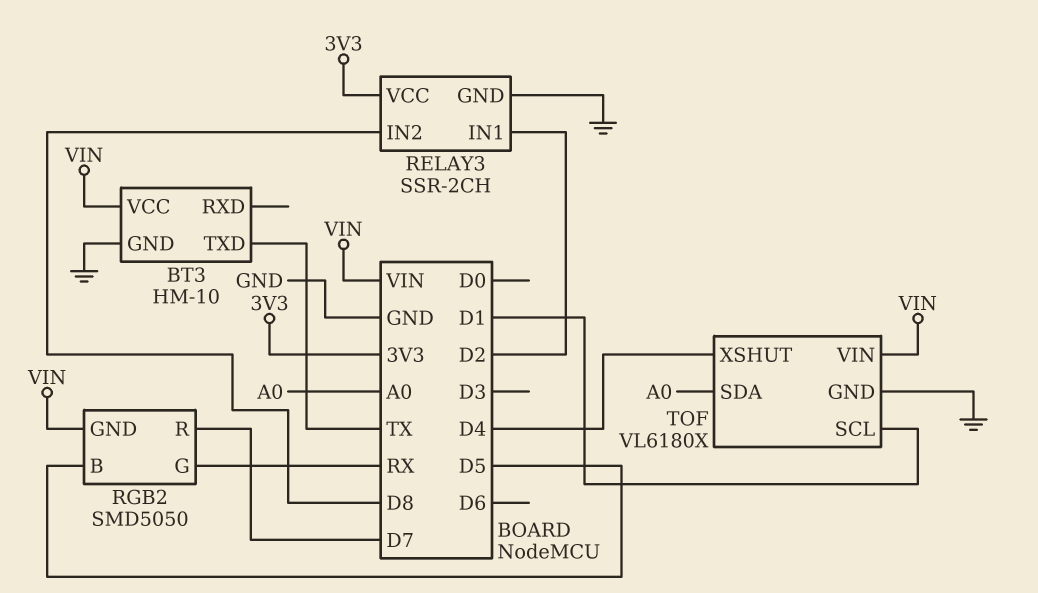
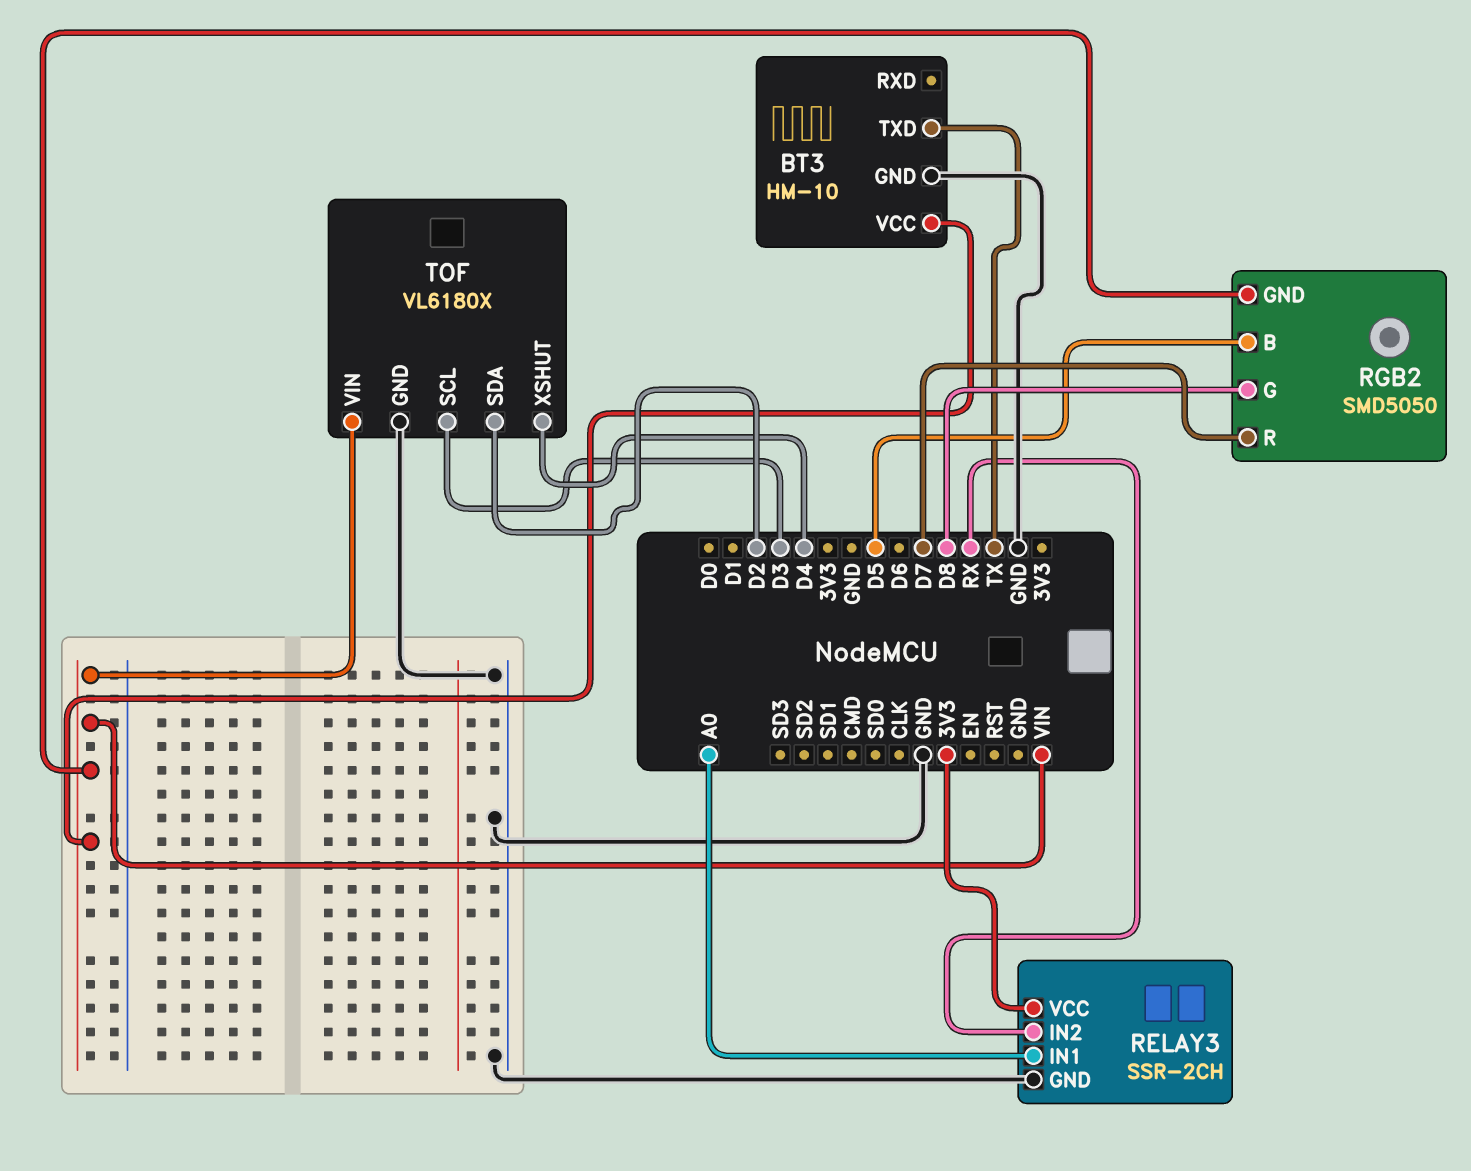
RELAY3 pin IN1: D2 -> A0
RELAY3 pin IN2: D8 -> RX
RGB2 pin G: RX -> D8
TOF pin SCL: D1 -> D3
TOF pin SDA: A0 -> D2

